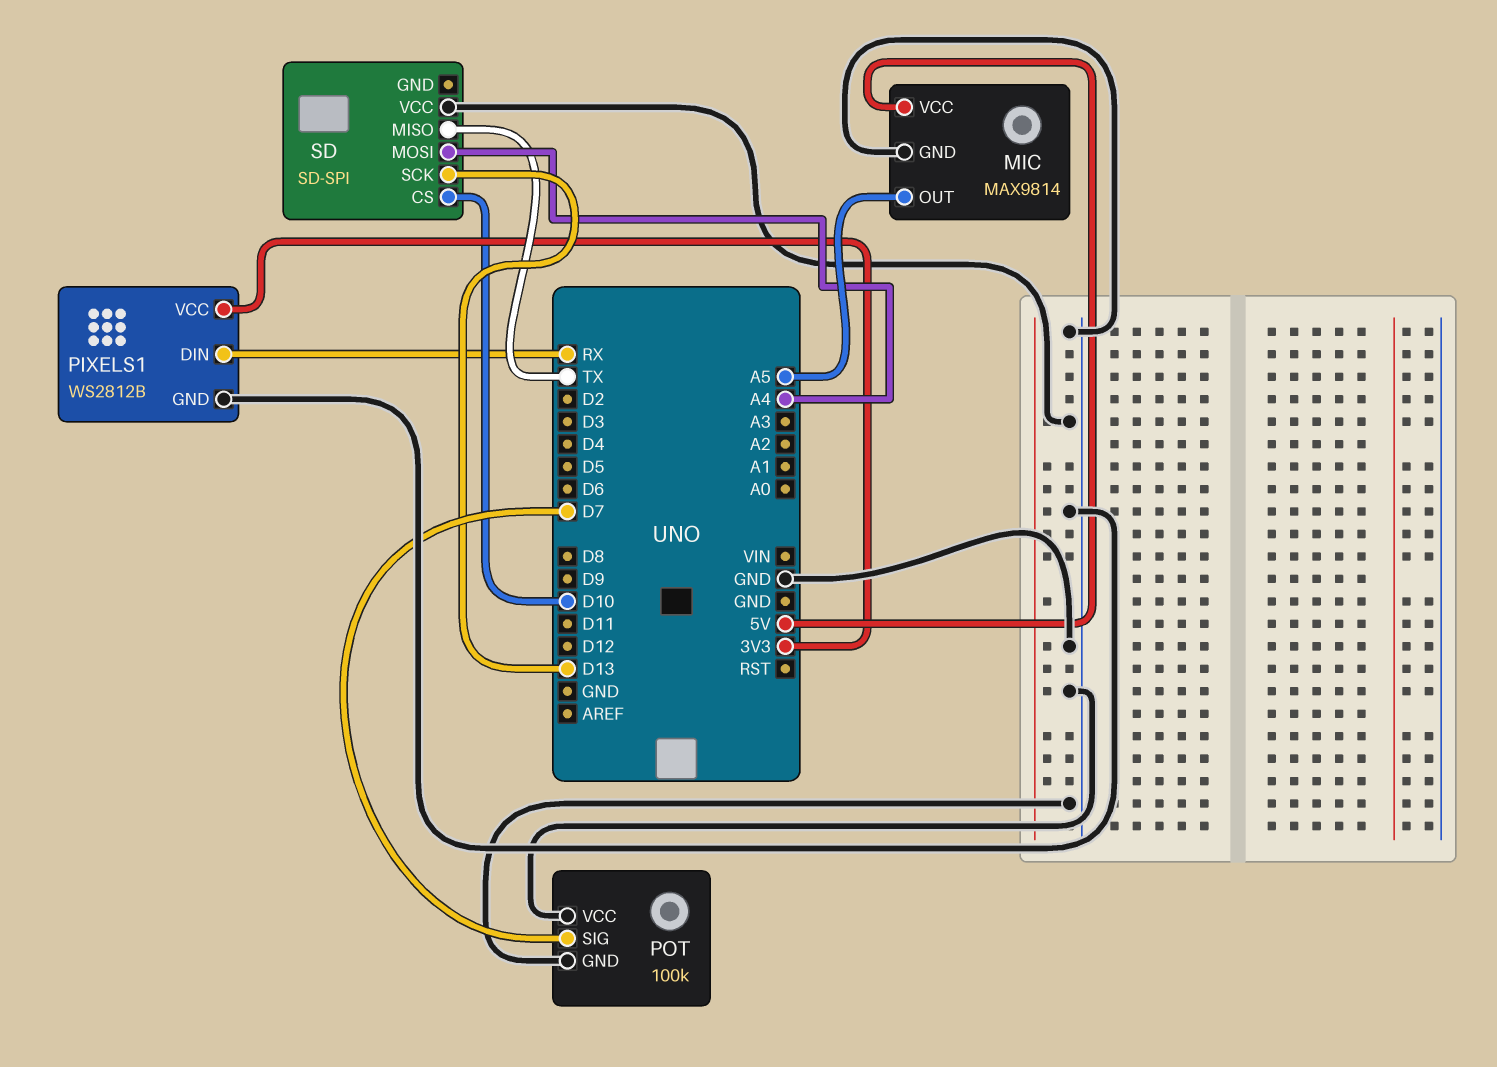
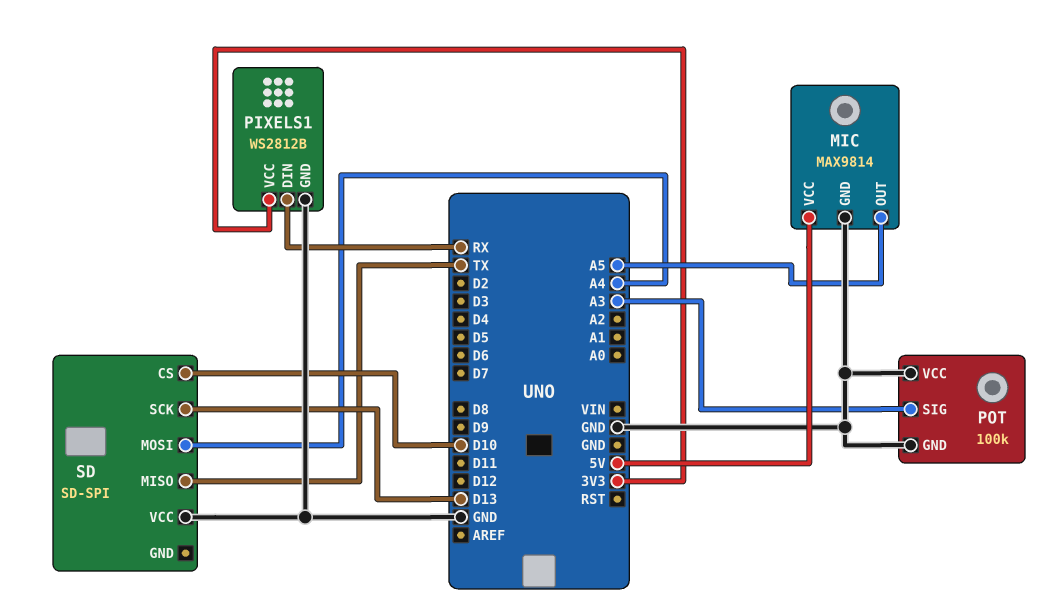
POT pin SIG: D7 -> A3

